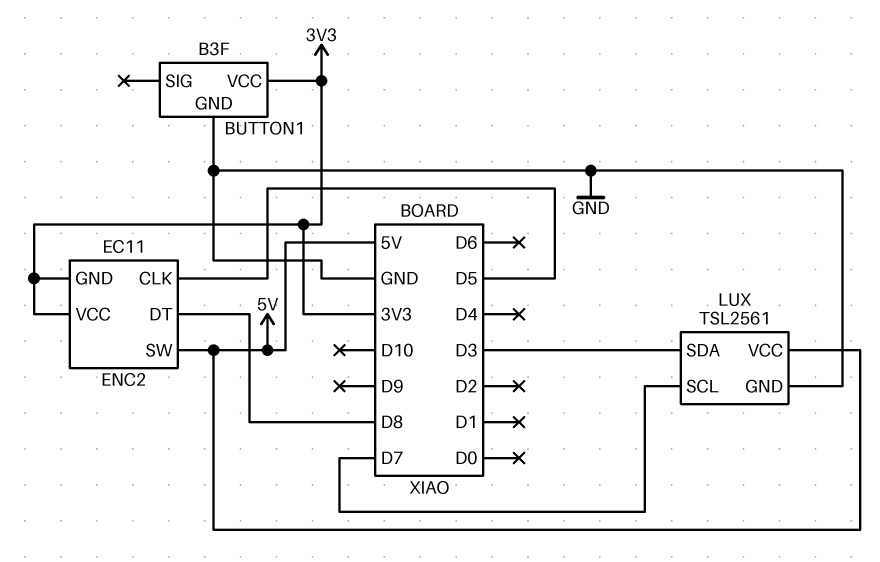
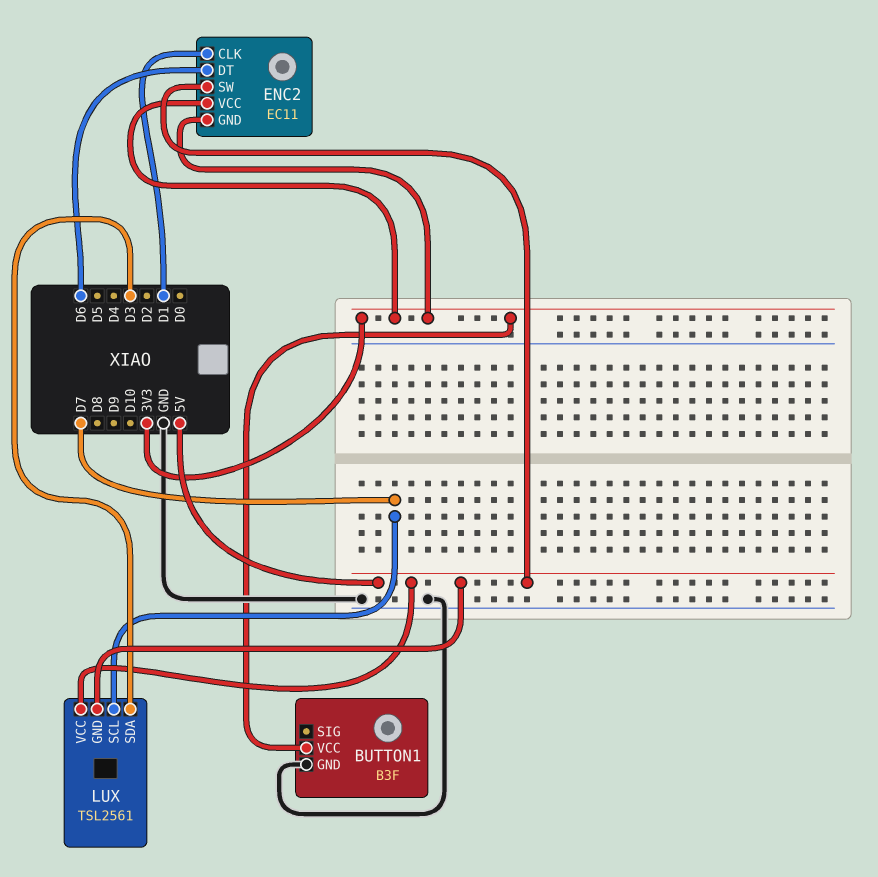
ENC2 pin CLK: D5 -> D1
ENC2 pin DT: D8 -> D6
LUX pin GND: GND -> 5V

